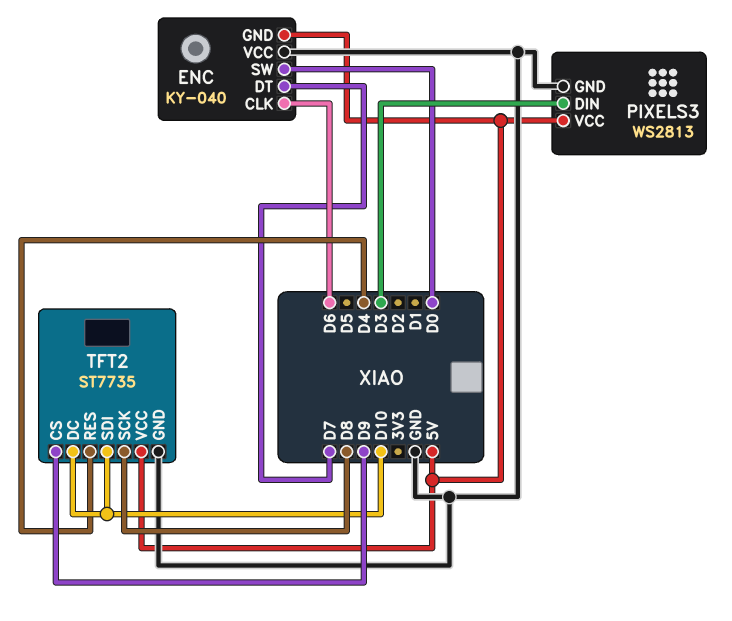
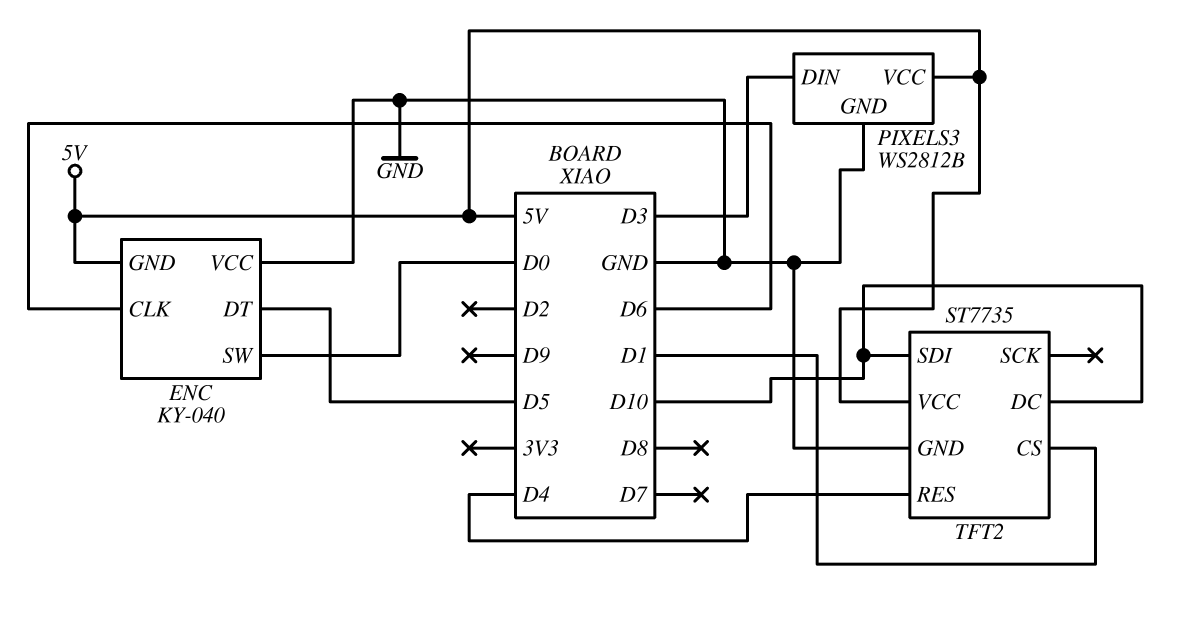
ENC pin DT: D7 -> D5
PIXELS3: WS2813 -> WS2812B
TFT2 pin CS: D9 -> D1
TFT2 pin SCK: D8 -> none

